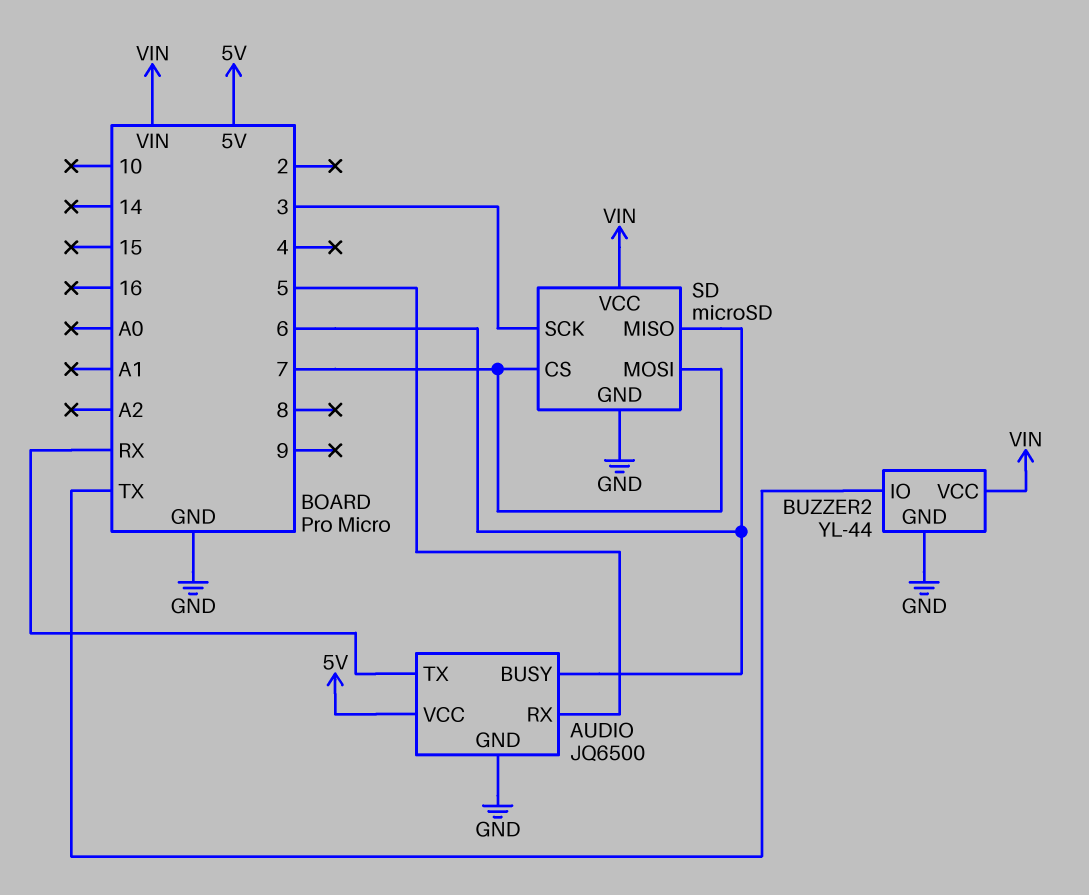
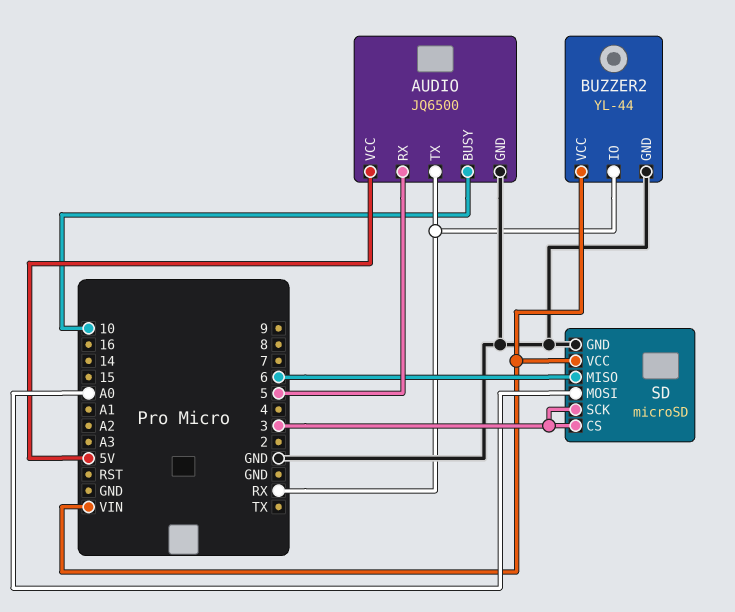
AUDIO pin BUSY: 6 -> 10
BUZZER2 pin IO: TX -> RX
SD pin CS: 7 -> 3
SD pin MOSI: 7 -> A0

